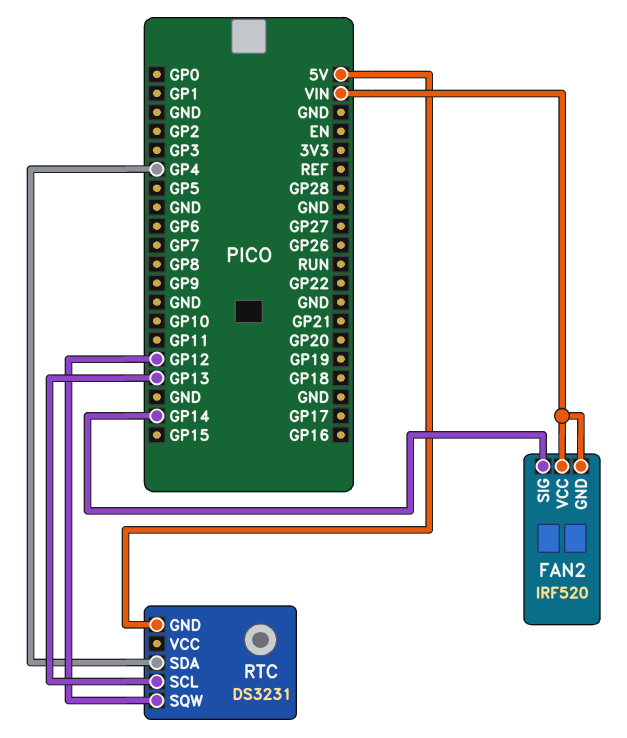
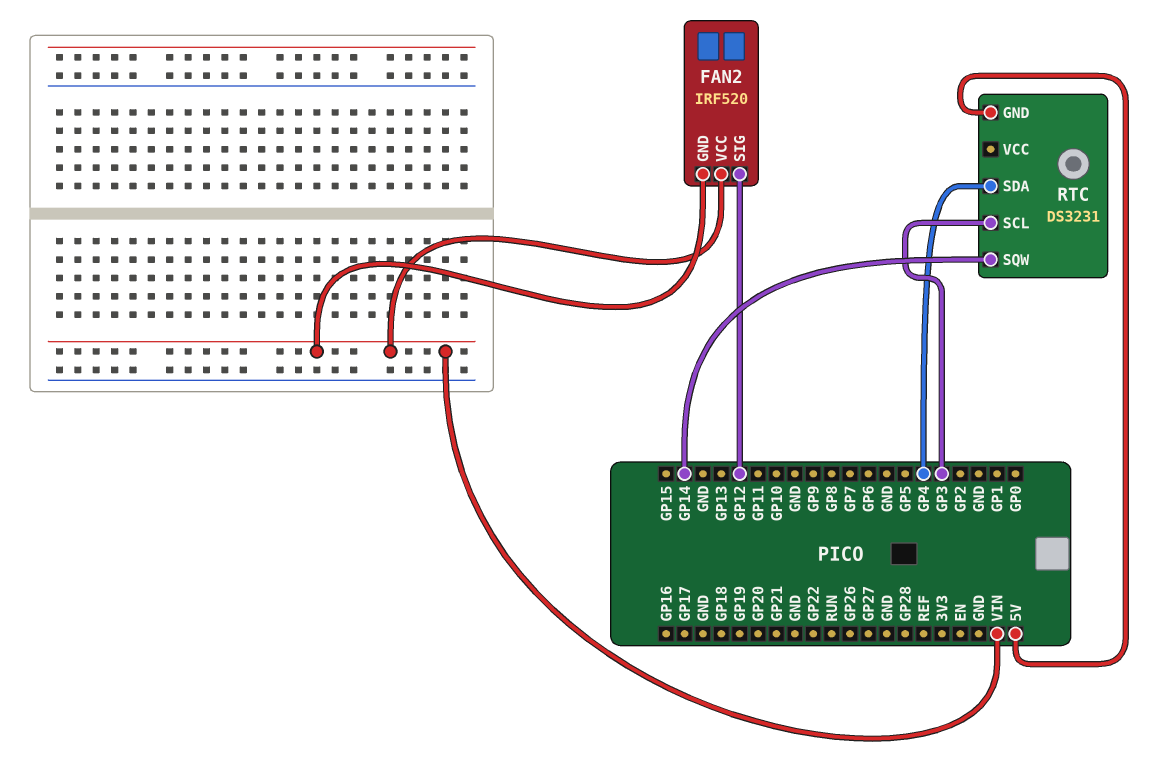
FAN2 pin SIG: GP14 -> GP12
RTC pin SCL: GP13 -> GP3
RTC pin SQW: GP12 -> GP14

